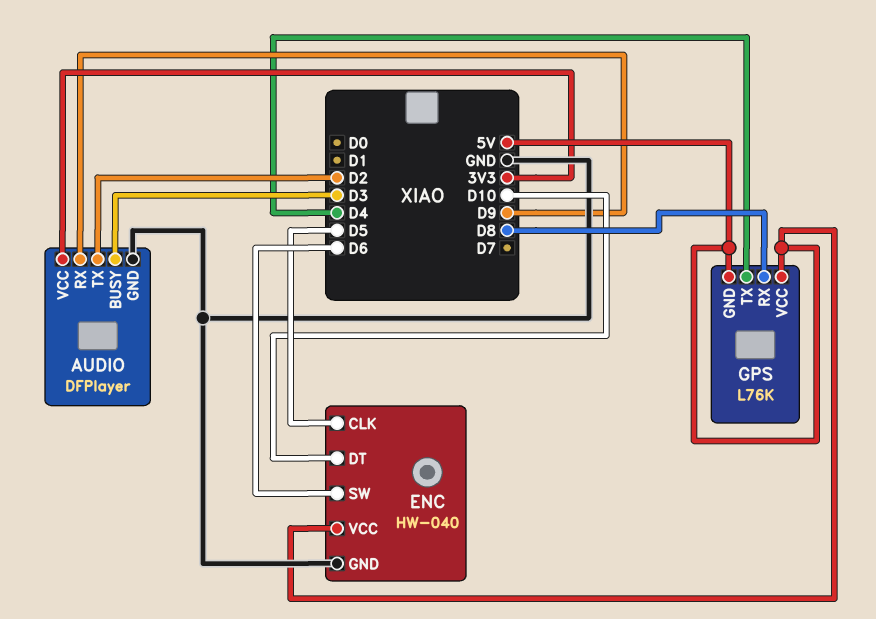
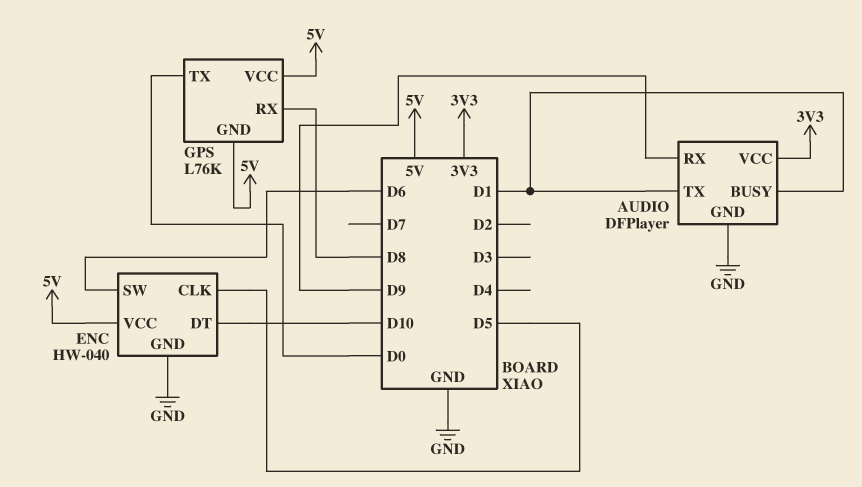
AUDIO pin BUSY: D3 -> D1
AUDIO pin TX: D2 -> D1
GPS pin TX: D4 -> D0

